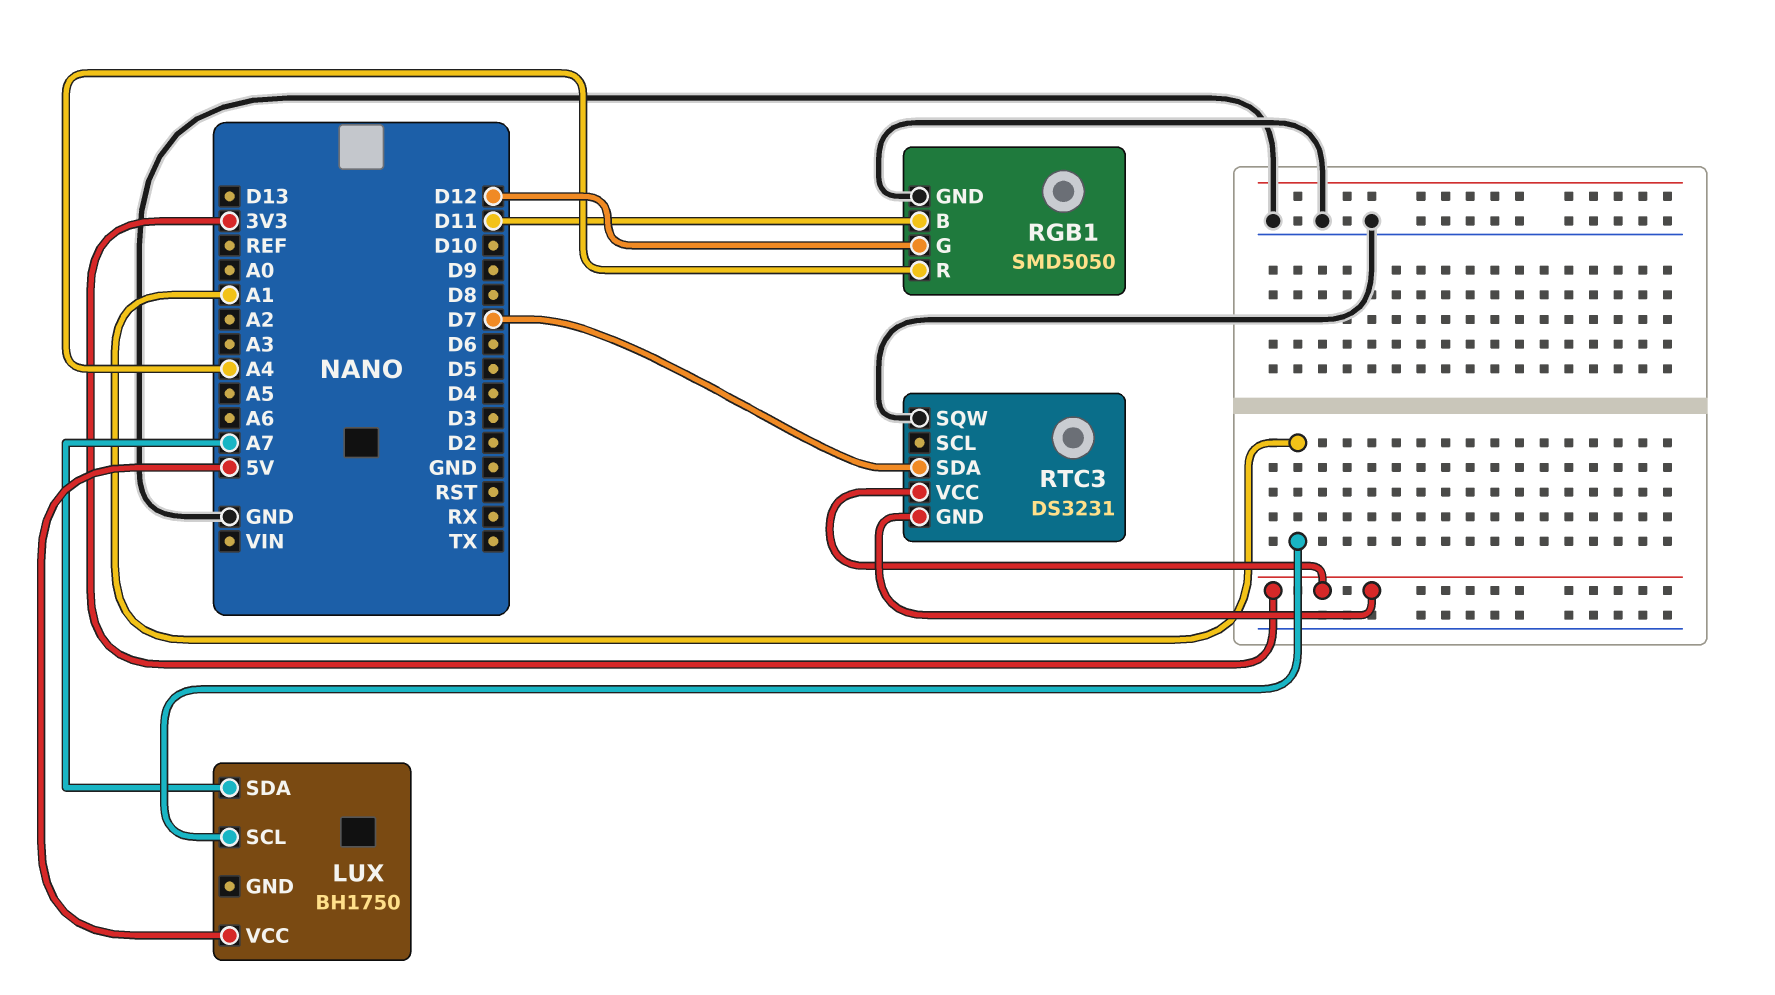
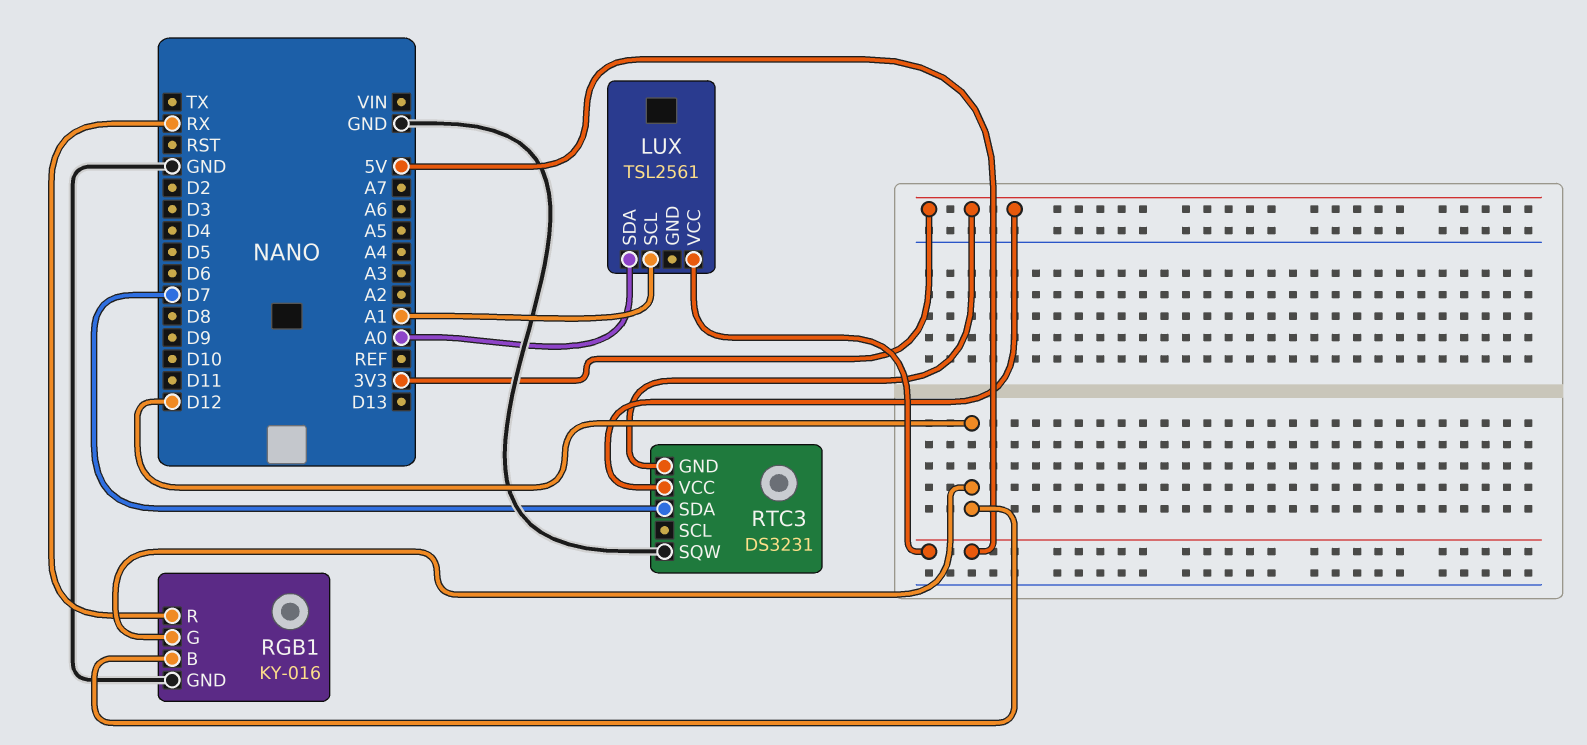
LUX: BH1750 -> TSL2561
LUX pin SDA: A7 -> A0
RGB1: SMD5050 -> KY-016
RGB1 pin B: D11 -> D12
RGB1 pin R: A4 -> RX

